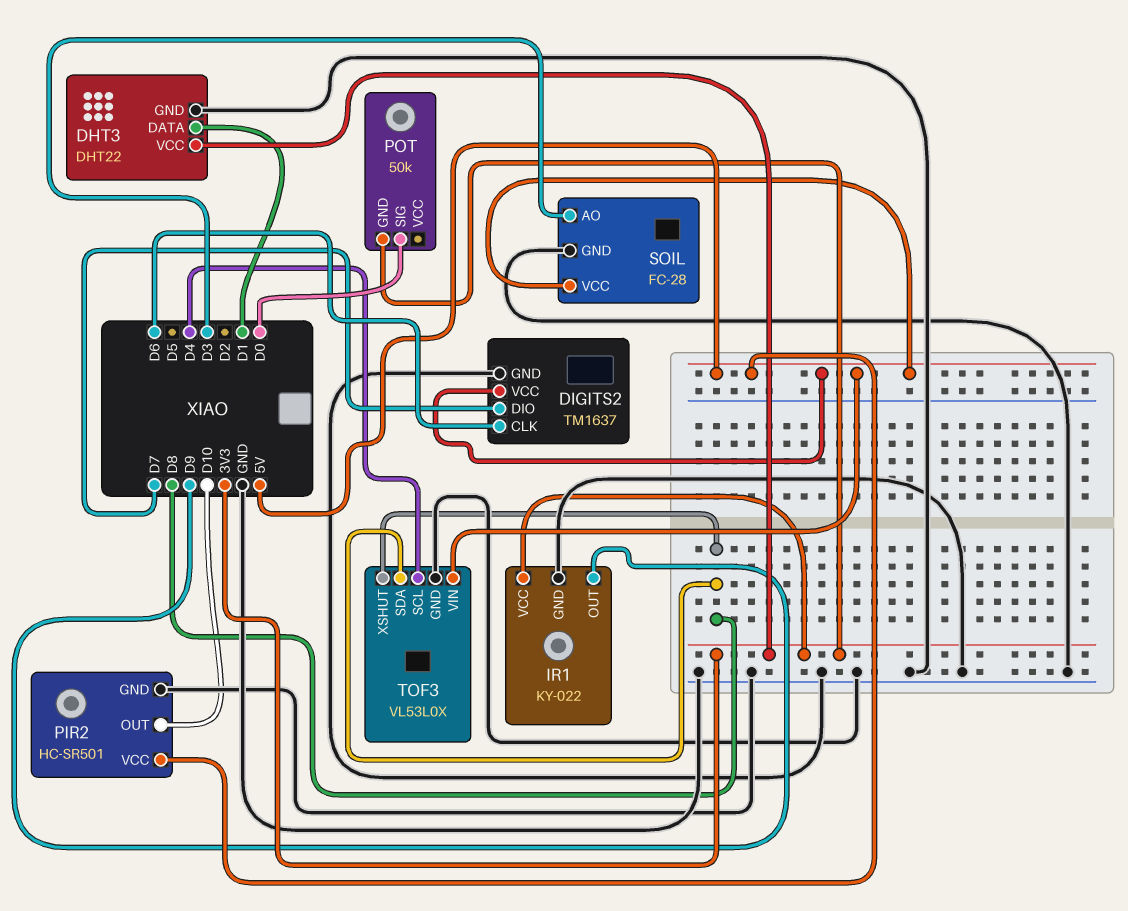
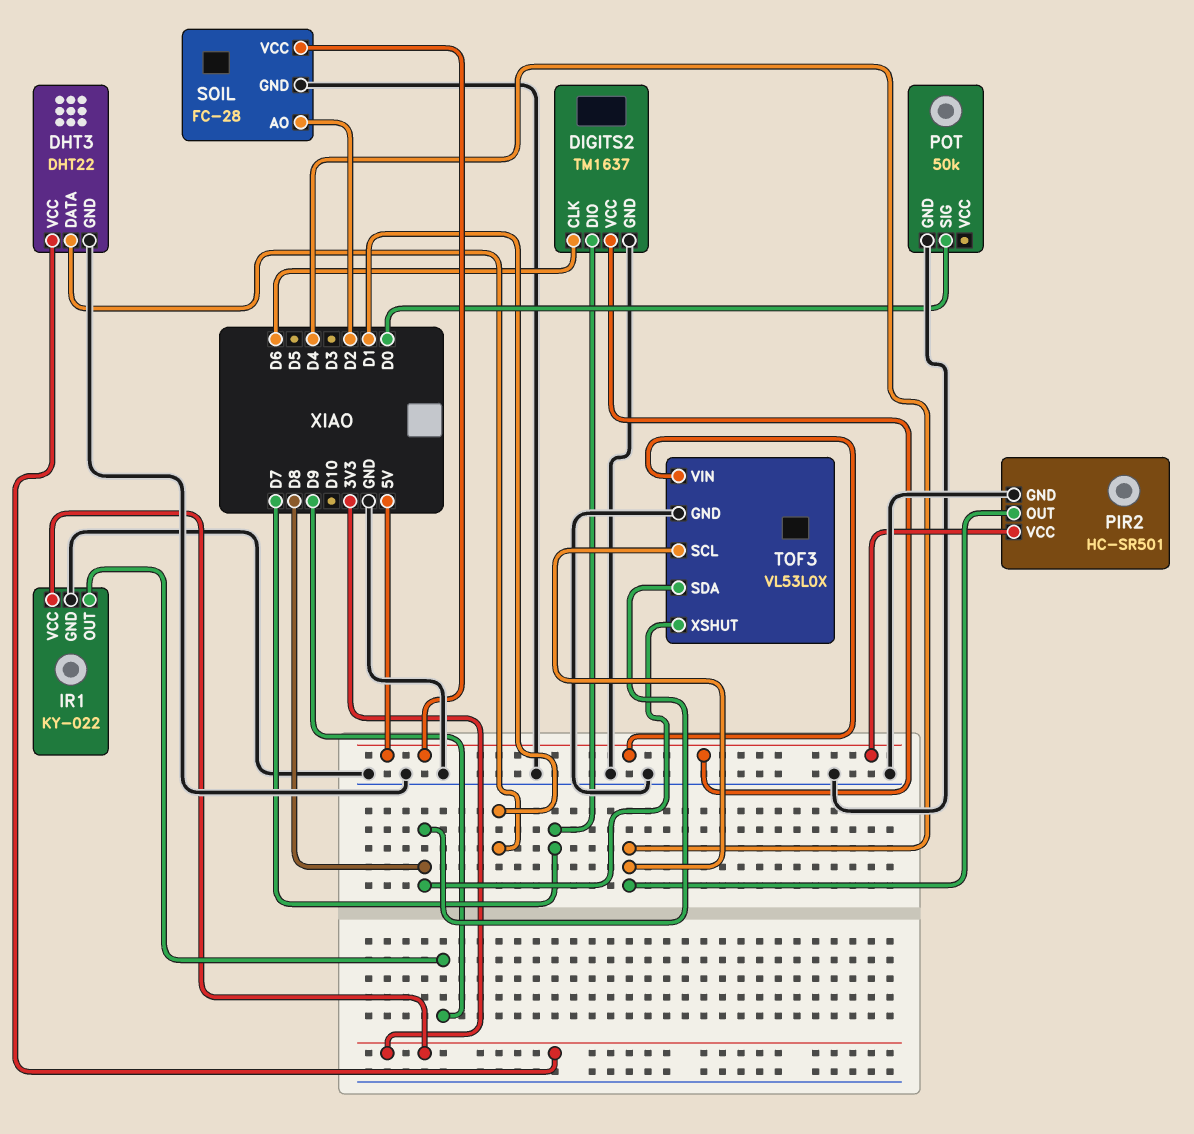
PIR2 pin OUT: D10 -> D4
POT pin GND: 3V3 -> GND
SOIL pin AO: D3 -> D2

